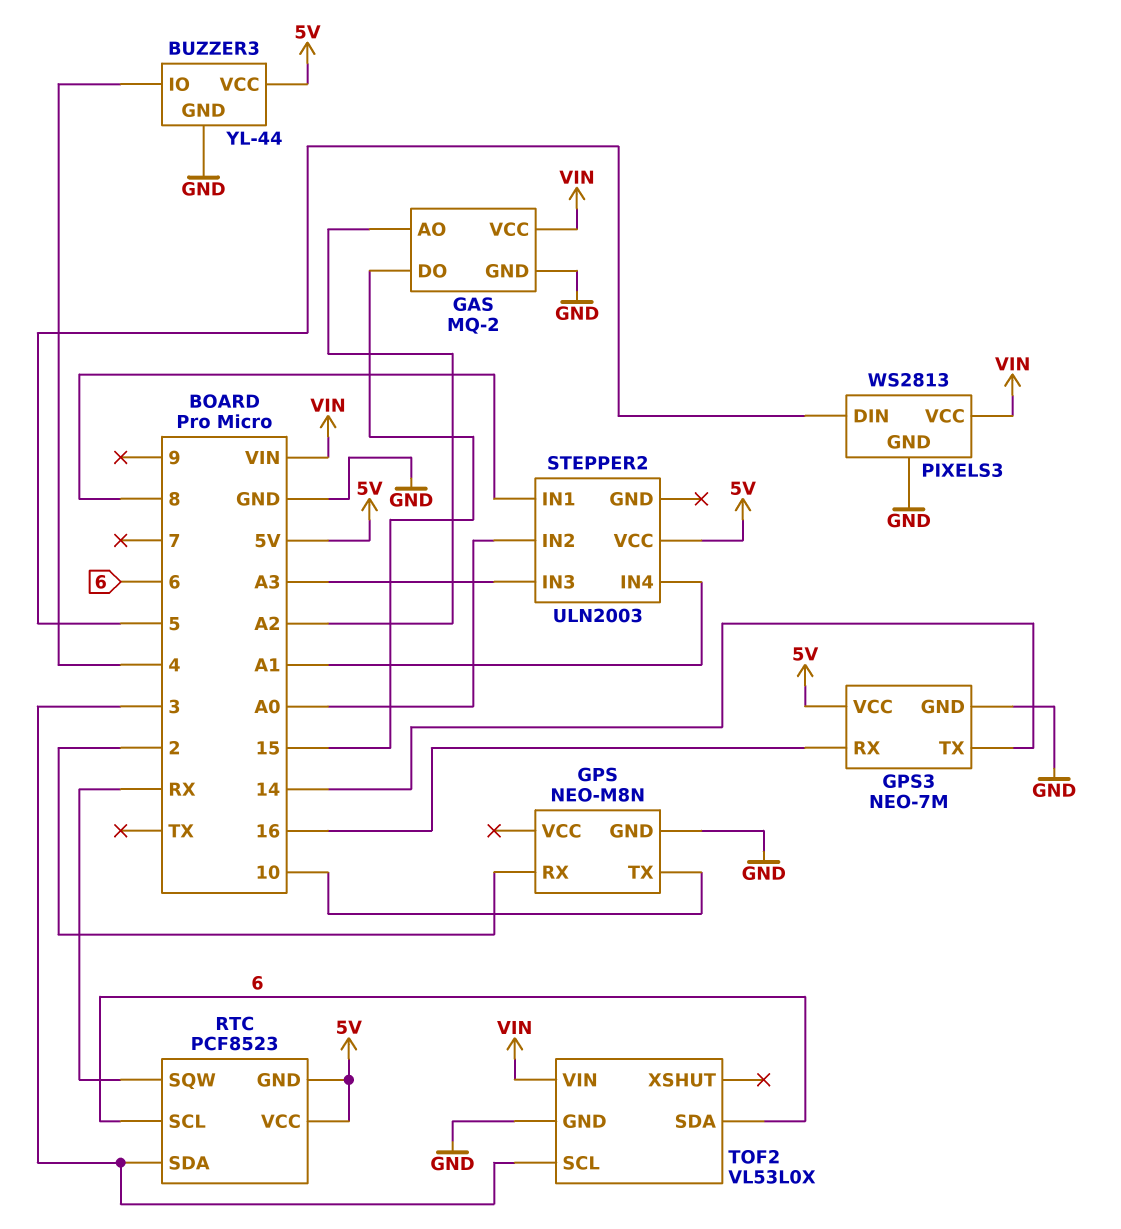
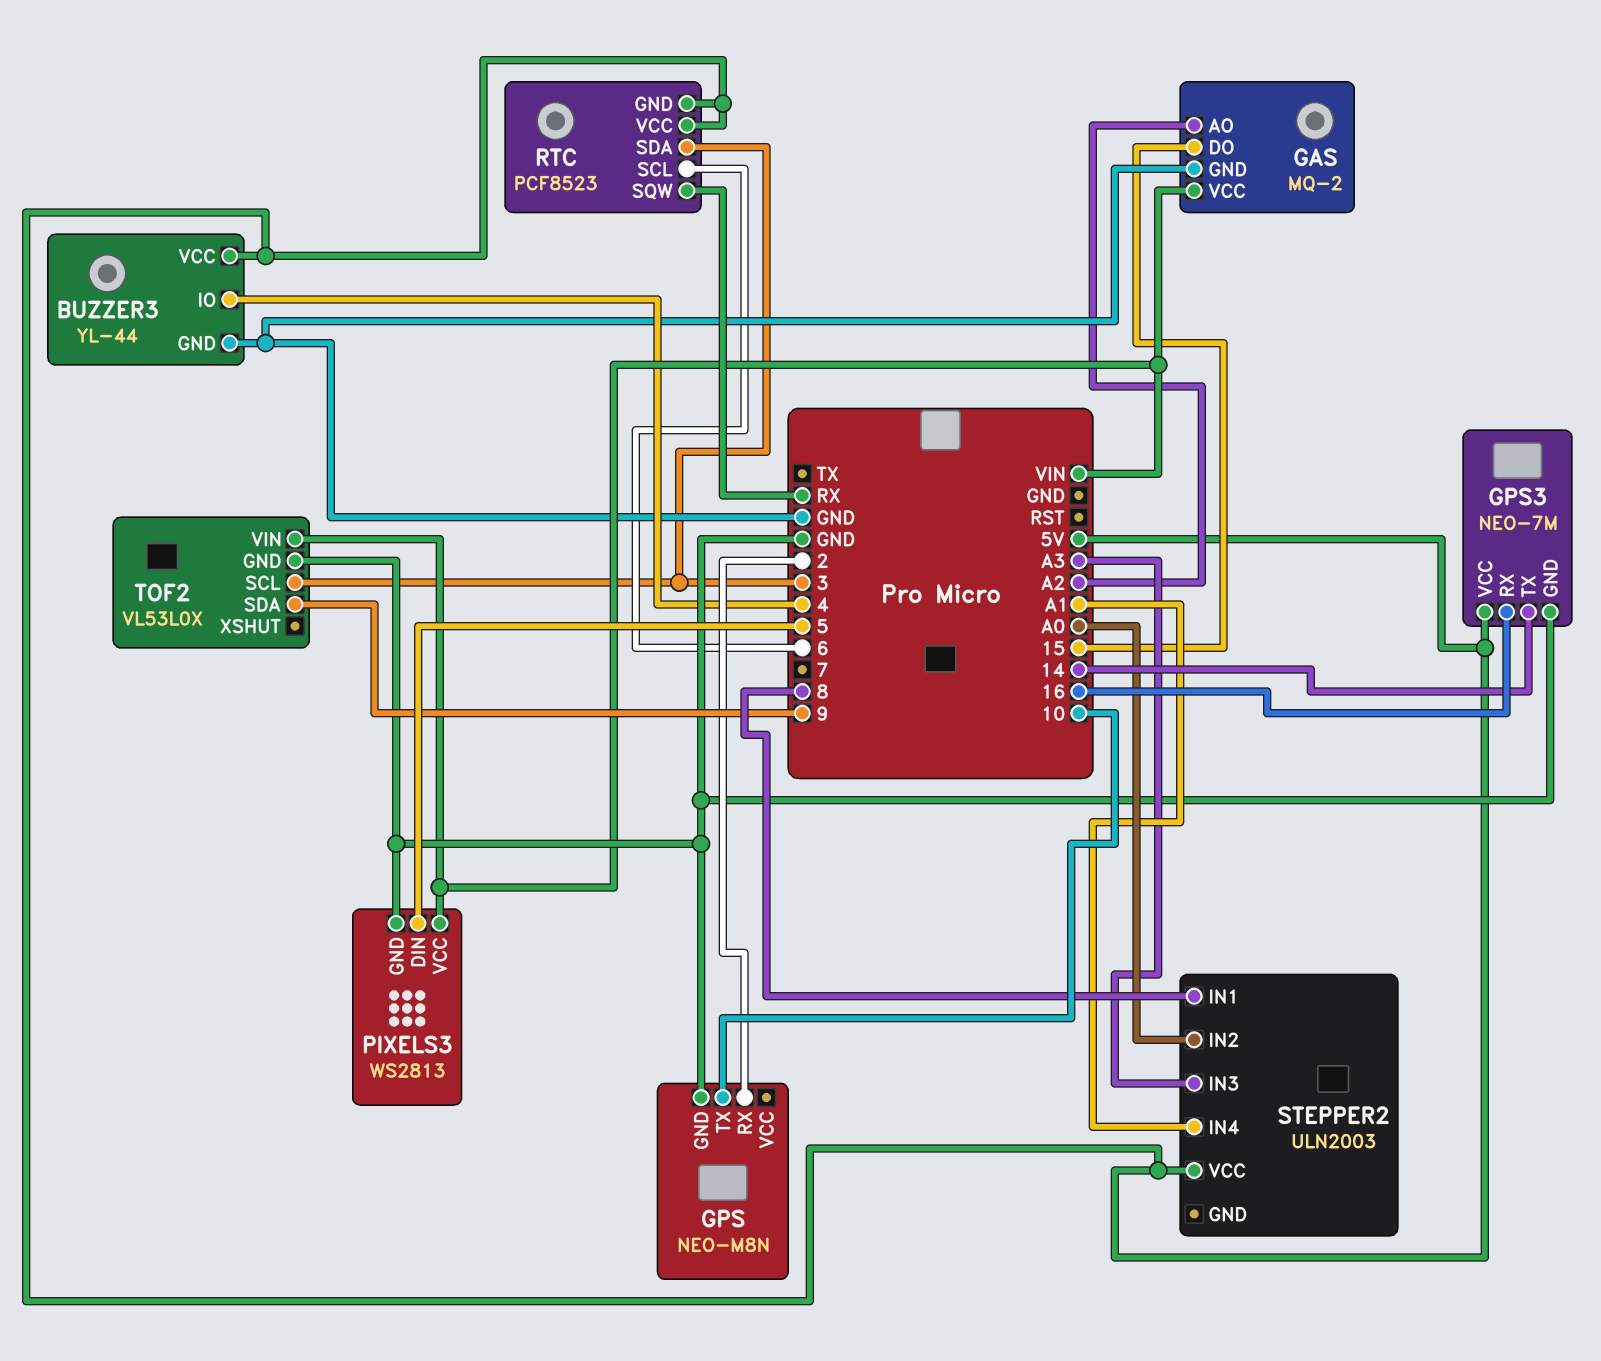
TOF2 pin SDA: 6 -> 9

